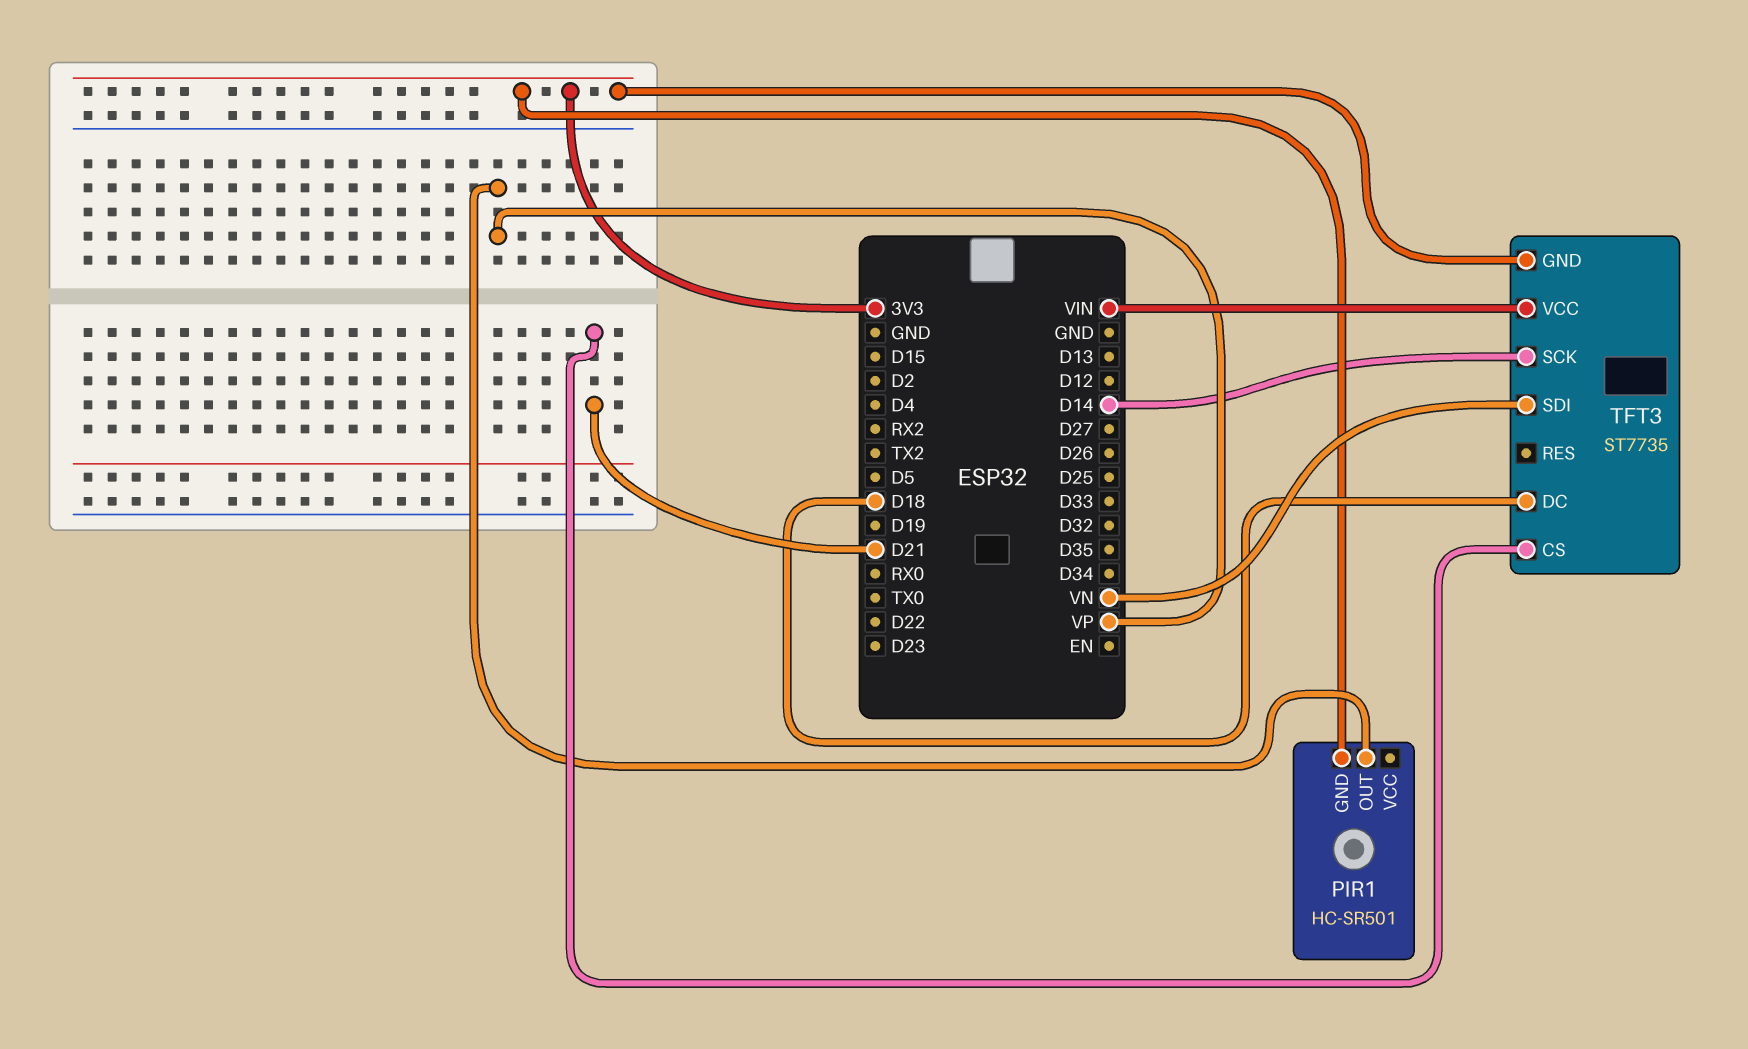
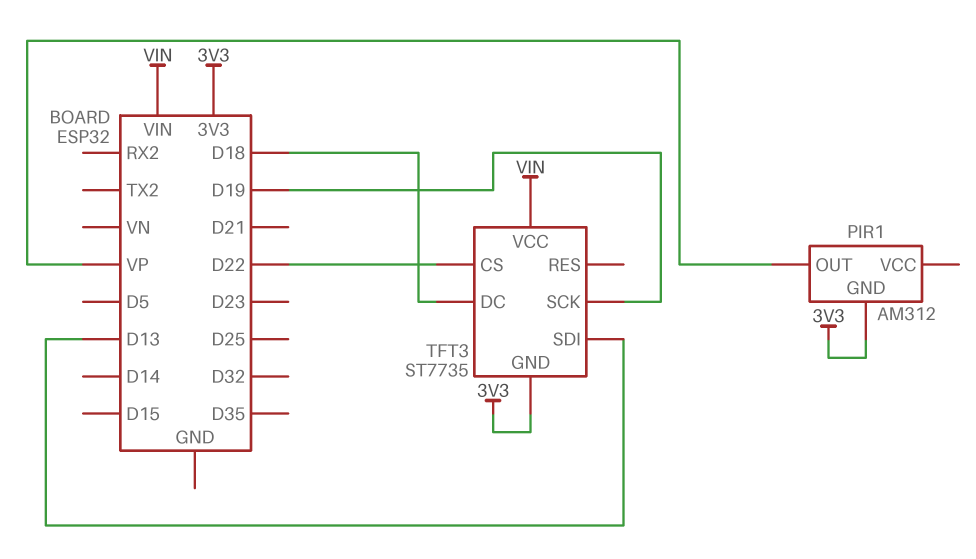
PIR1: HC-SR501 -> AM312
TFT3 pin CS: D21 -> D22
TFT3 pin SCK: D14 -> D19
TFT3 pin SDI: VN -> D13

